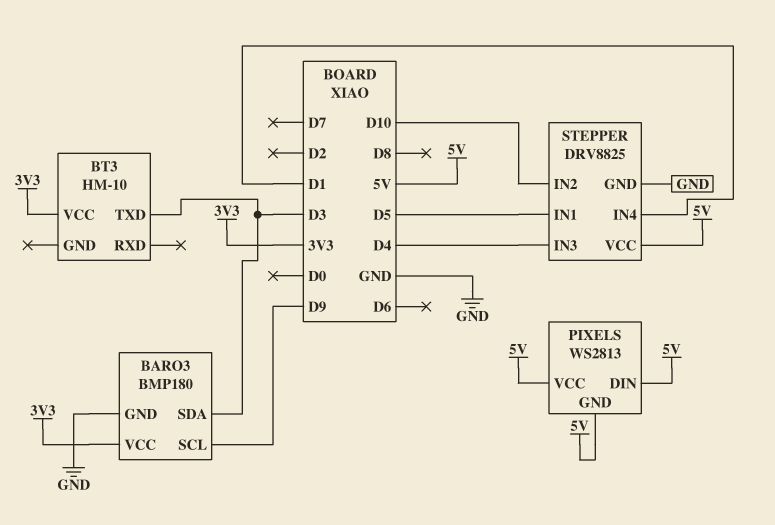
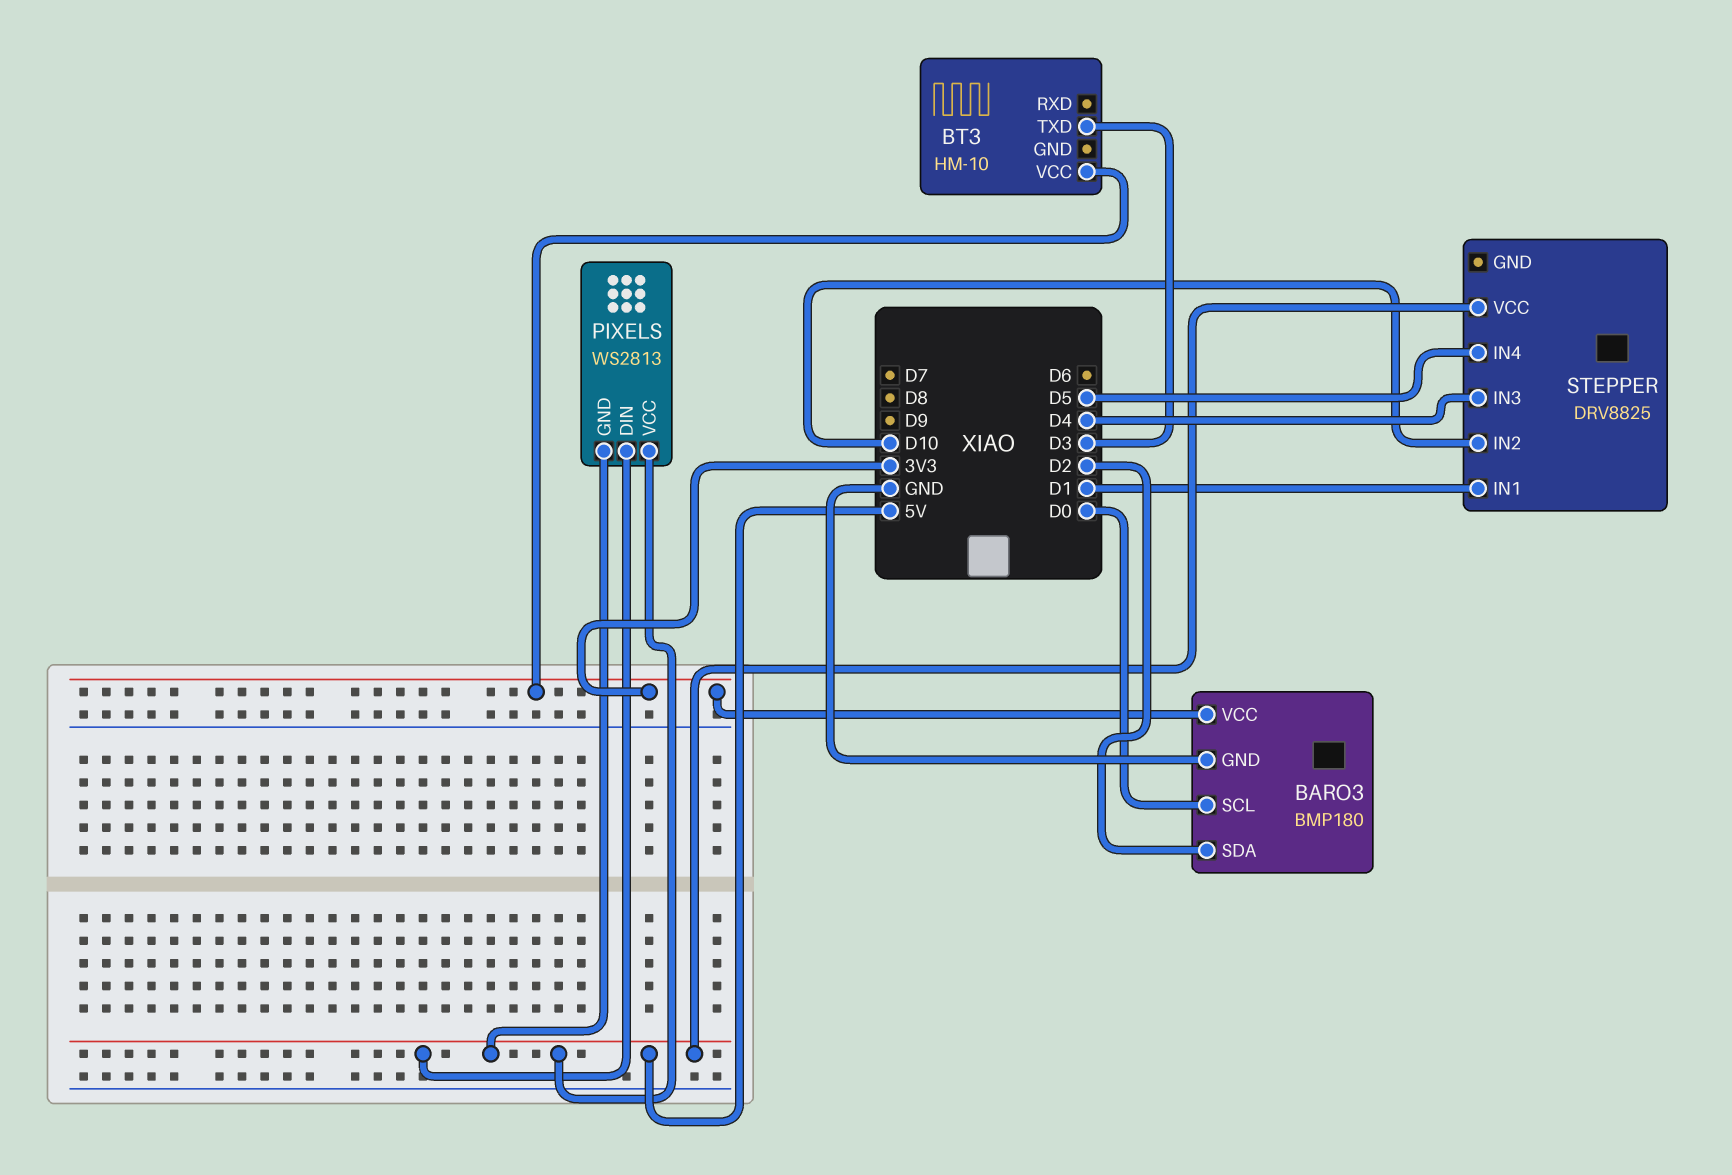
BARO3 pin SCL: D9 -> D0
BARO3 pin SDA: D3 -> D2
STEPPER pin GND: GND -> none
STEPPER pin IN1: D5 -> D1
STEPPER pin IN4: D1 -> D5

